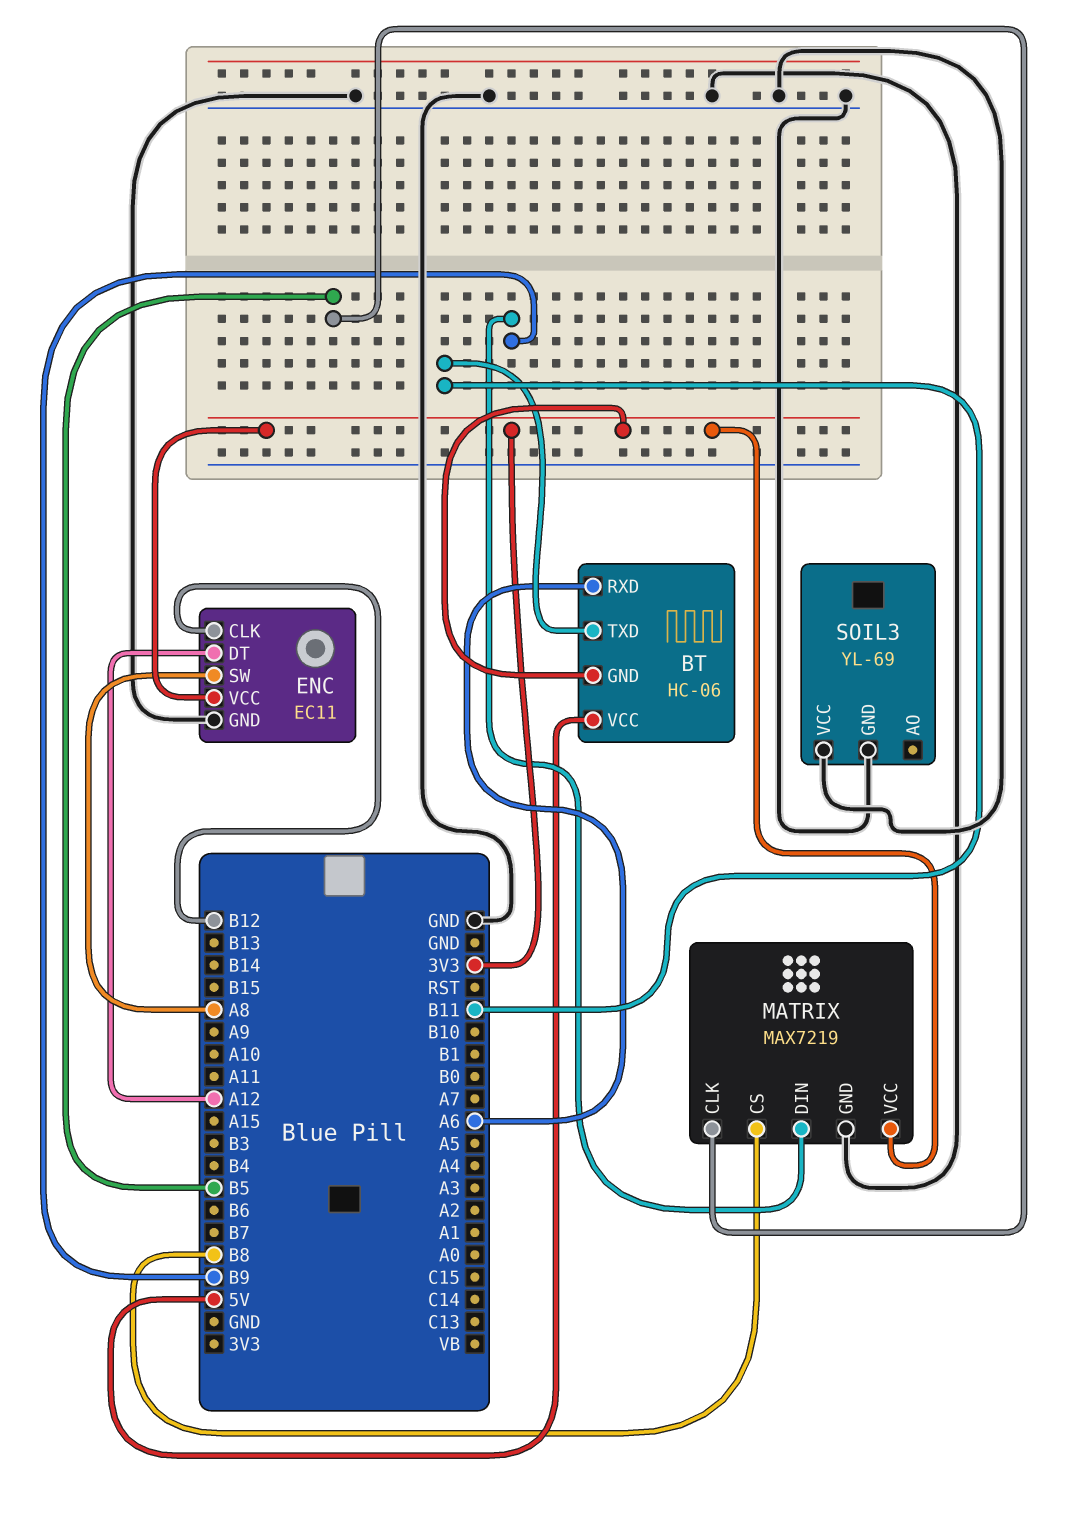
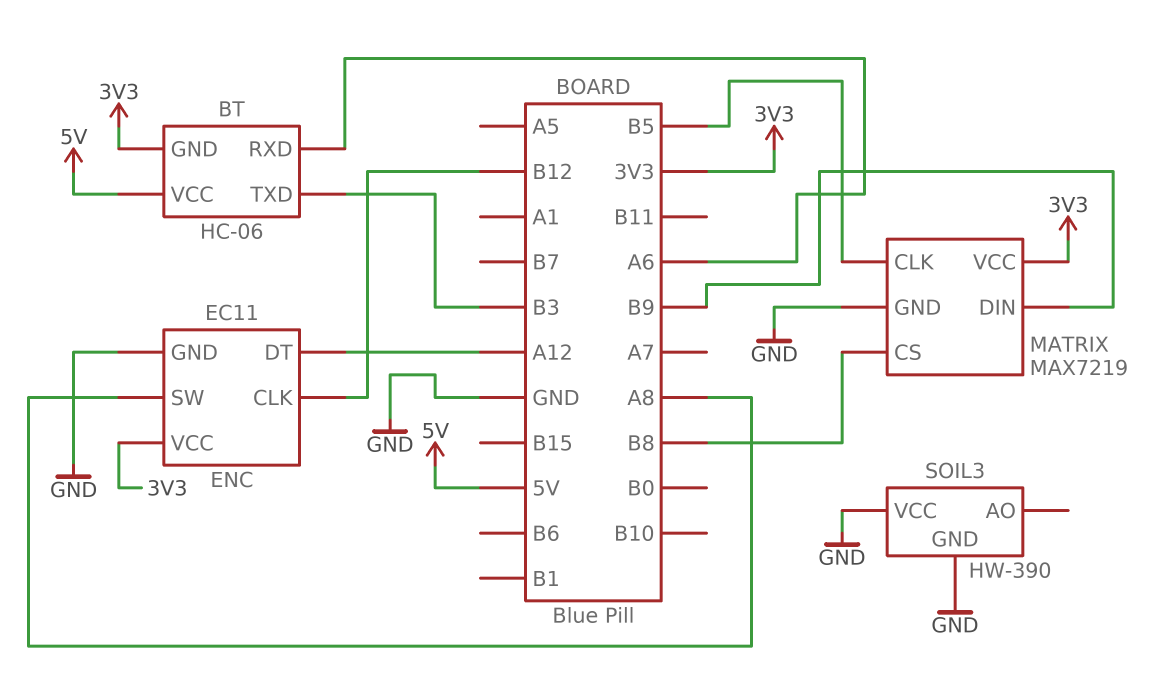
BT pin TXD: B11 -> B3
SOIL3: YL-69 -> HW-390

